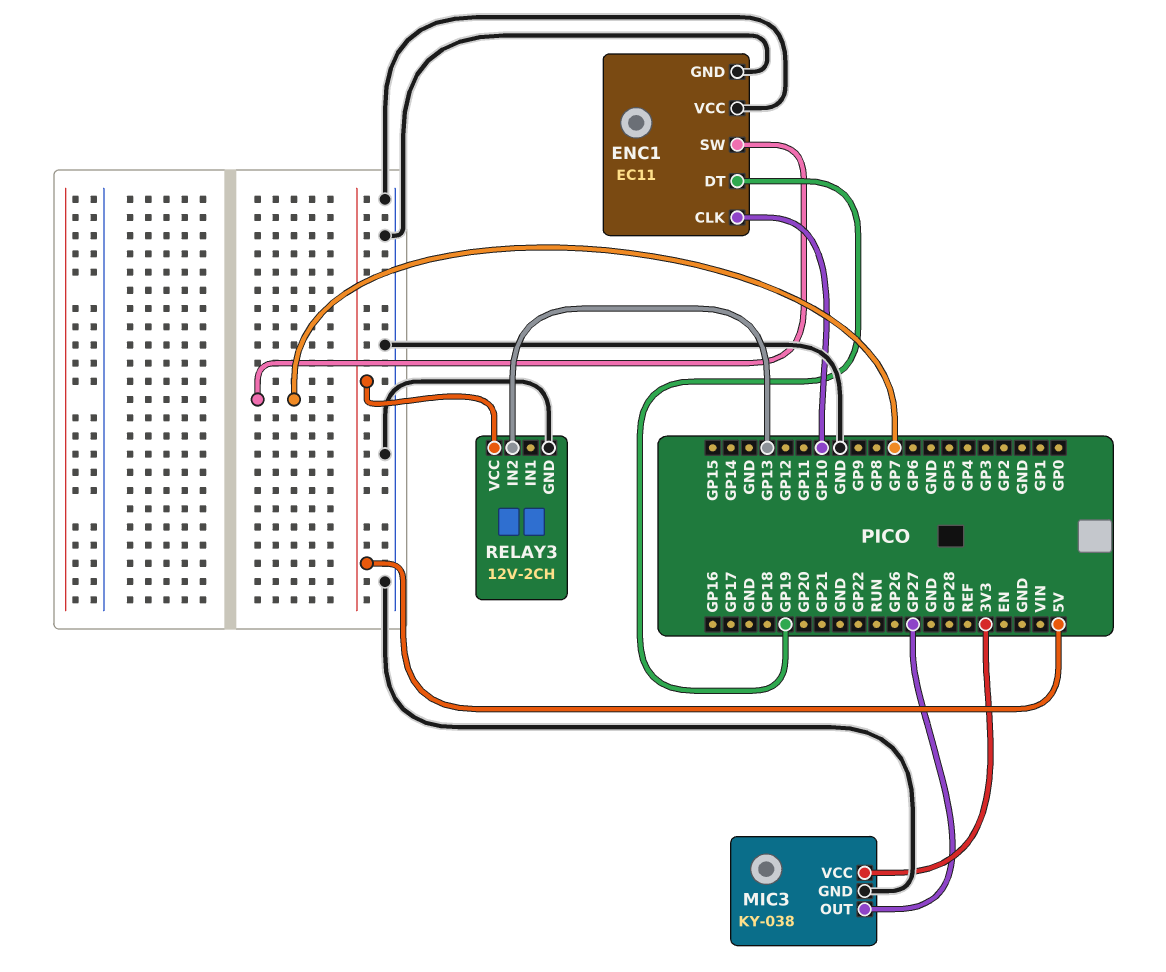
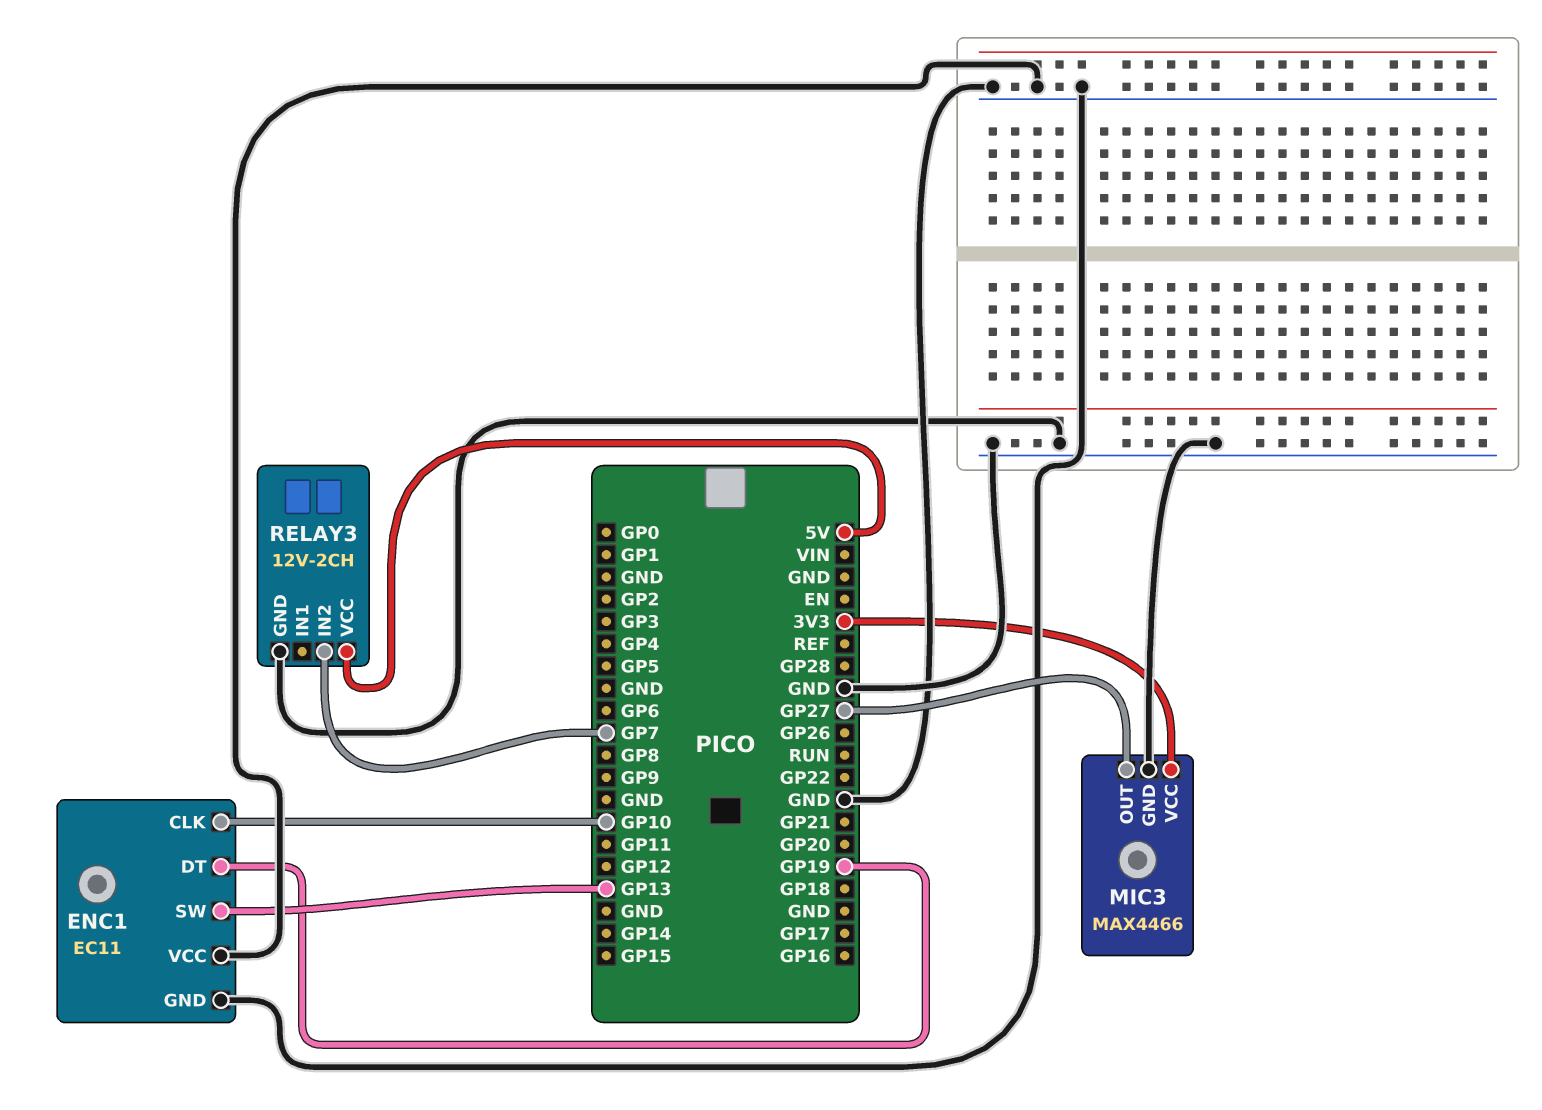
ENC1 pin SW: GP7 -> GP13
MIC3: KY-038 -> MAX4466
RELAY3 pin IN2: GP13 -> GP7

